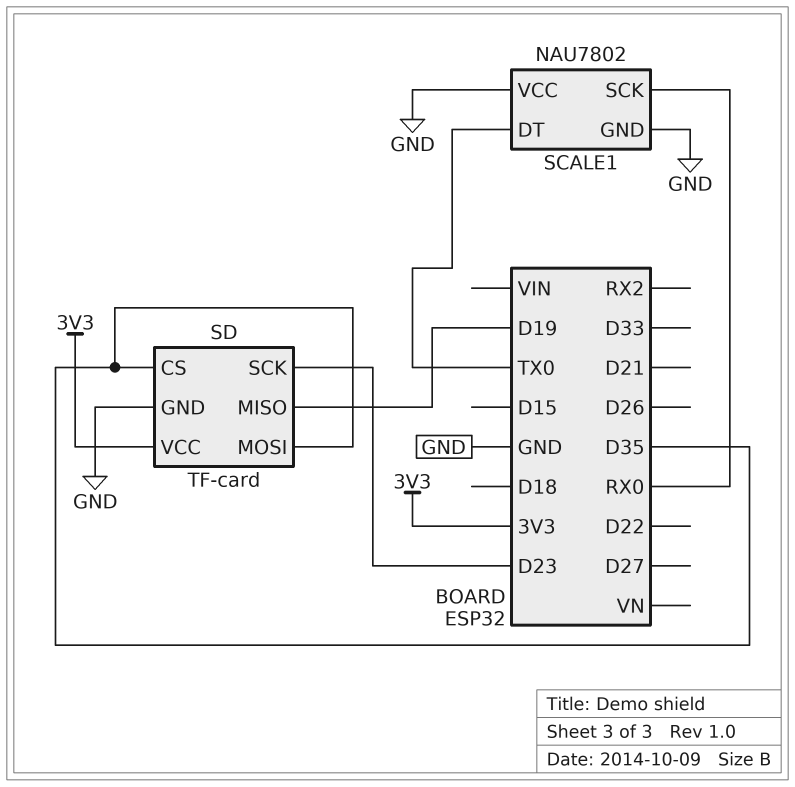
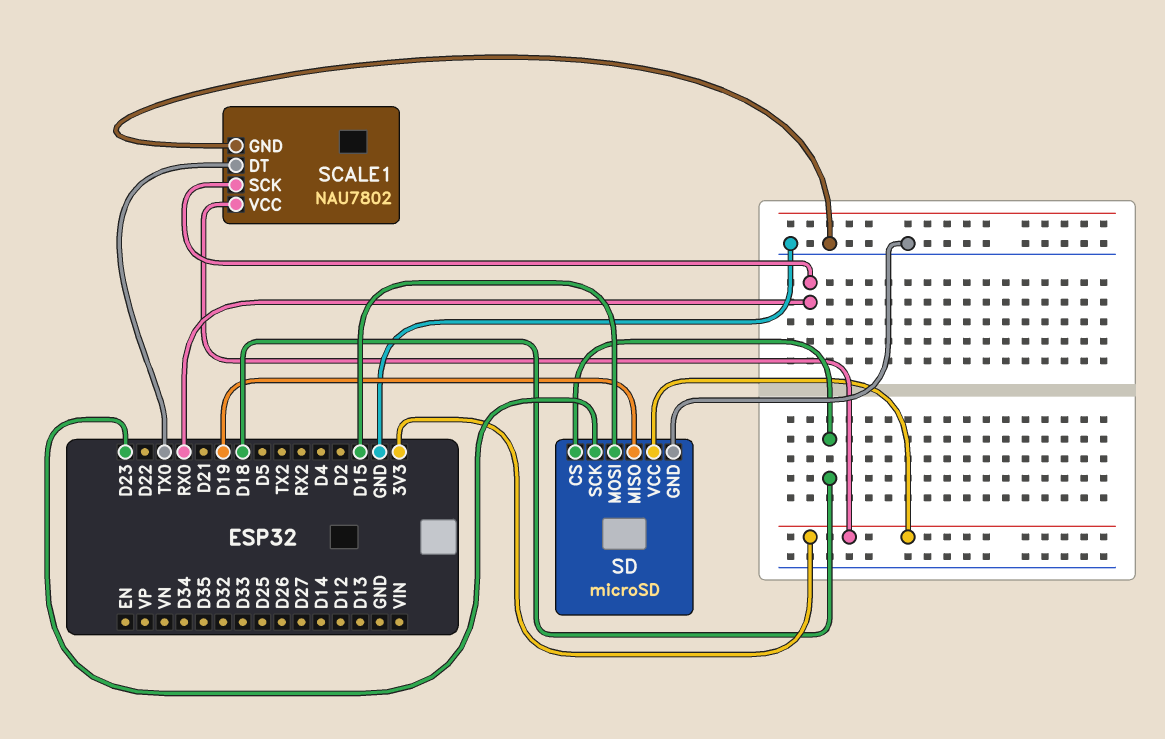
SCALE1 pin VCC: GND -> 3V3
SD: TF-card -> microSD
SD pin CS: D35 -> D18
SD pin MOSI: D35 -> D15

